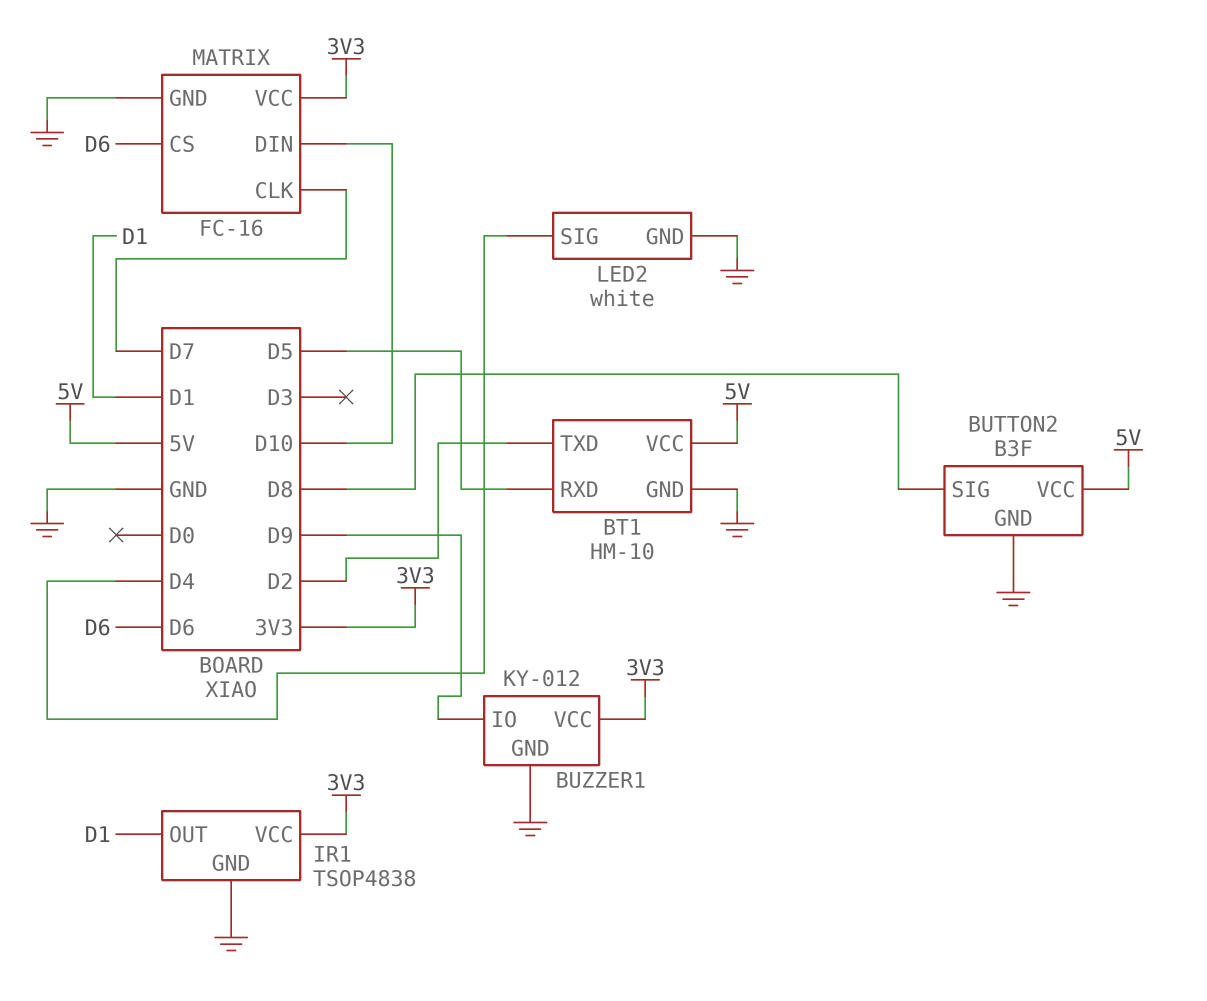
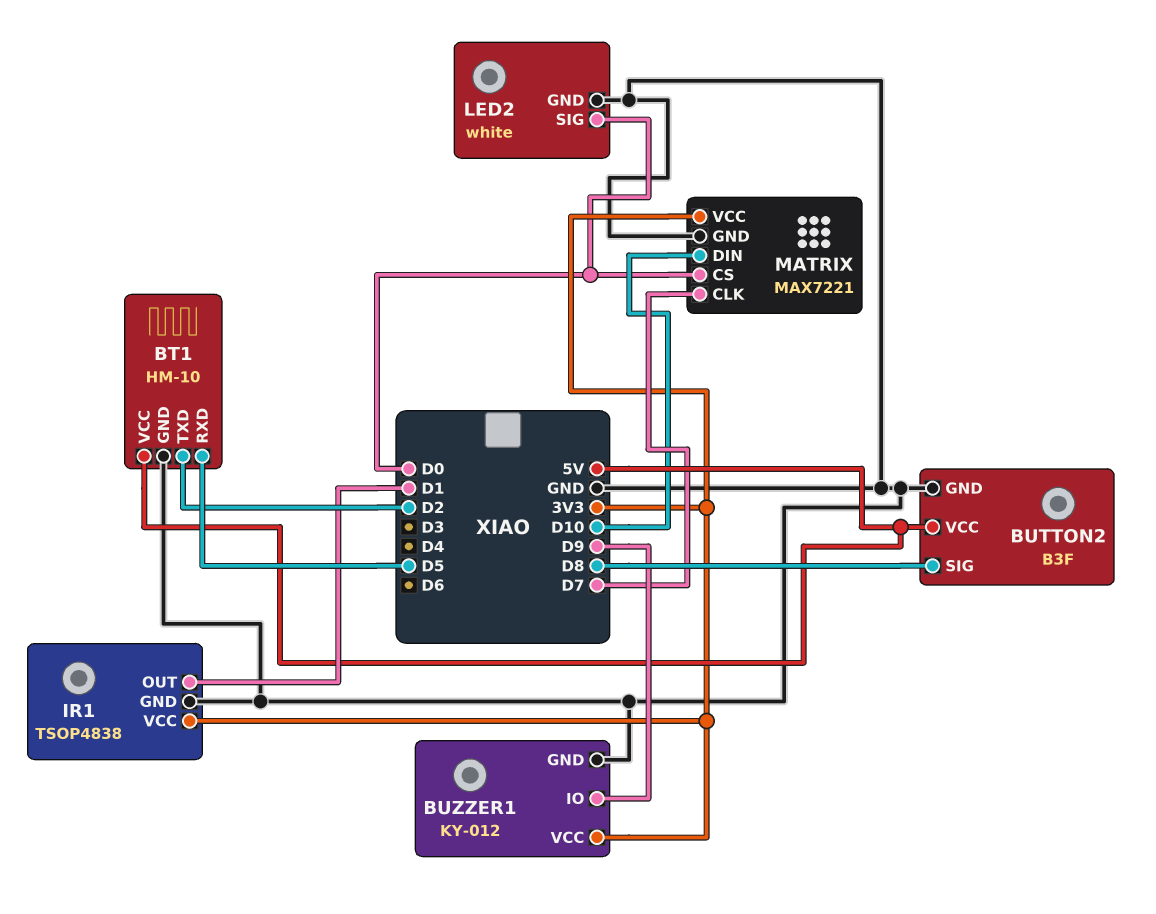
LED2 pin SIG: D4 -> D0
MATRIX: FC-16 -> MAX7221
MATRIX pin CS: D6 -> D0

